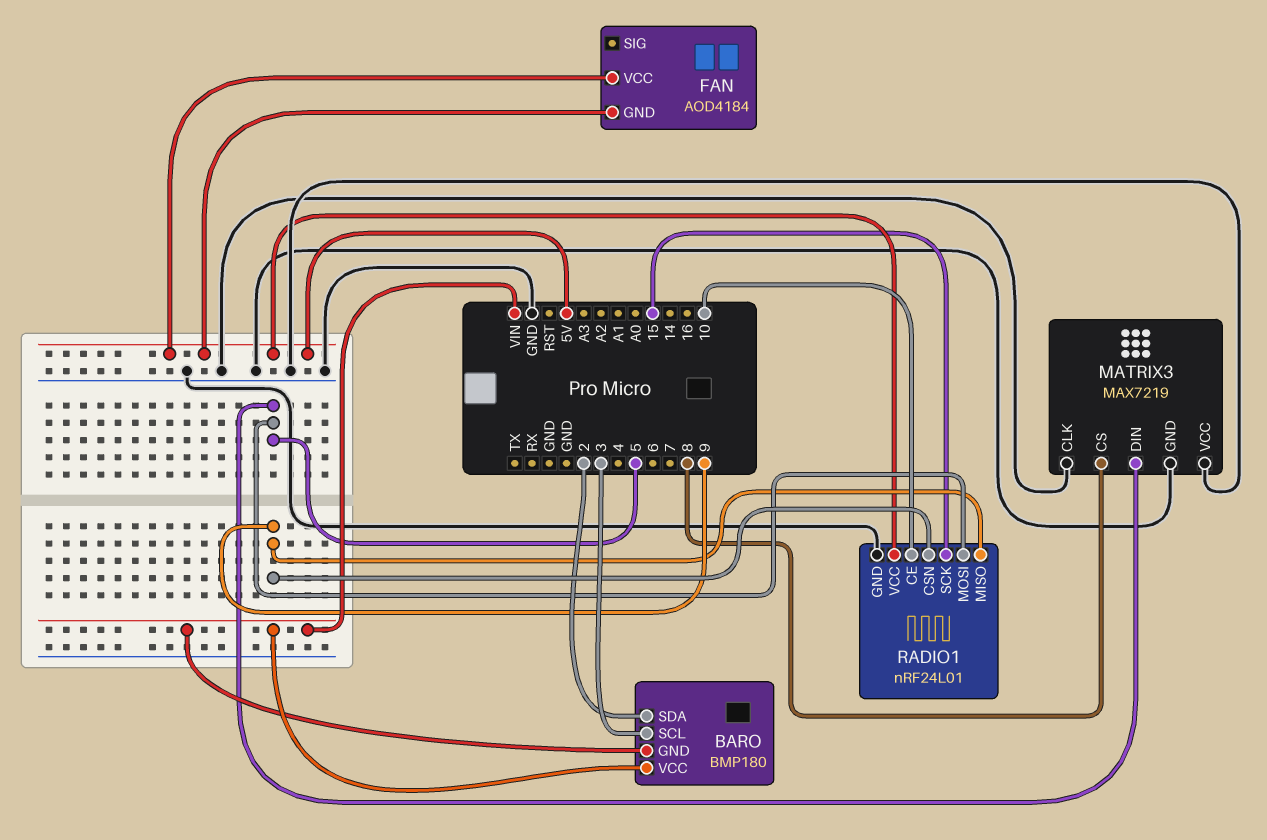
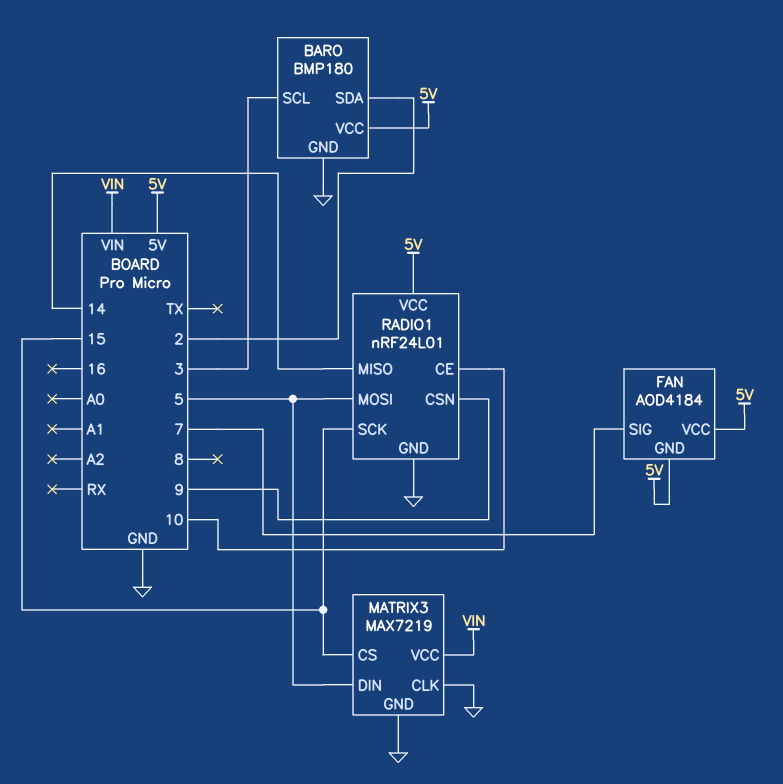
BARO pin GND: VIN -> GND
BARO pin VCC: VIN -> 5V
FAN pin SIG: none -> 7
MATRIX3 pin CS: 8 -> 15
MATRIX3 pin VCC: GND -> VIN
RADIO1 pin MISO: 9 -> 14

